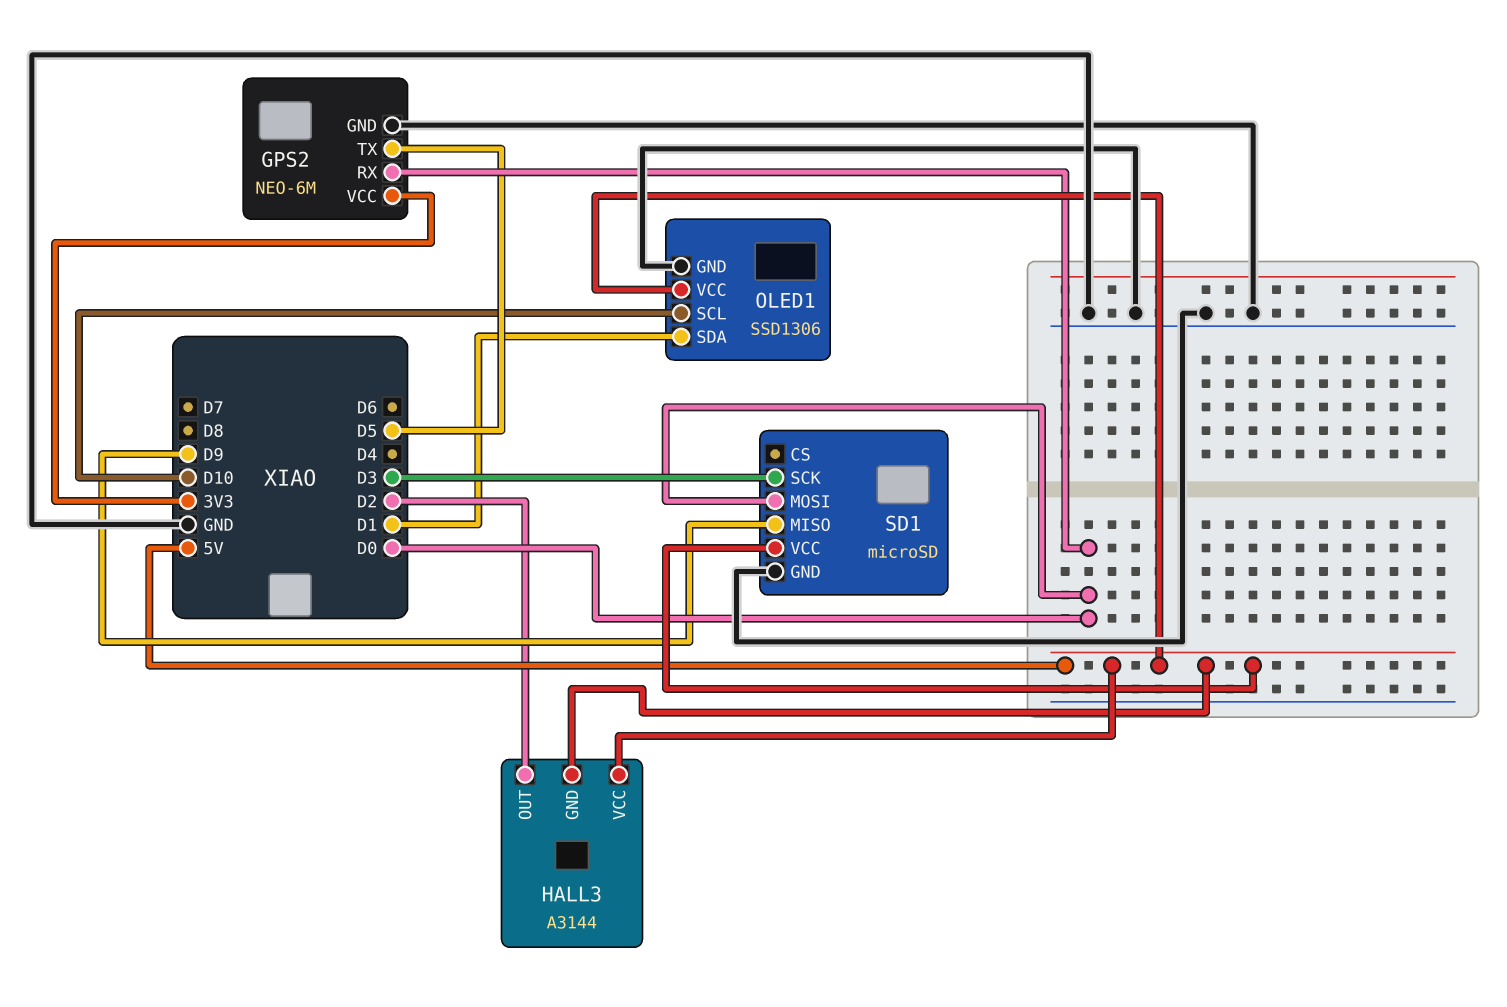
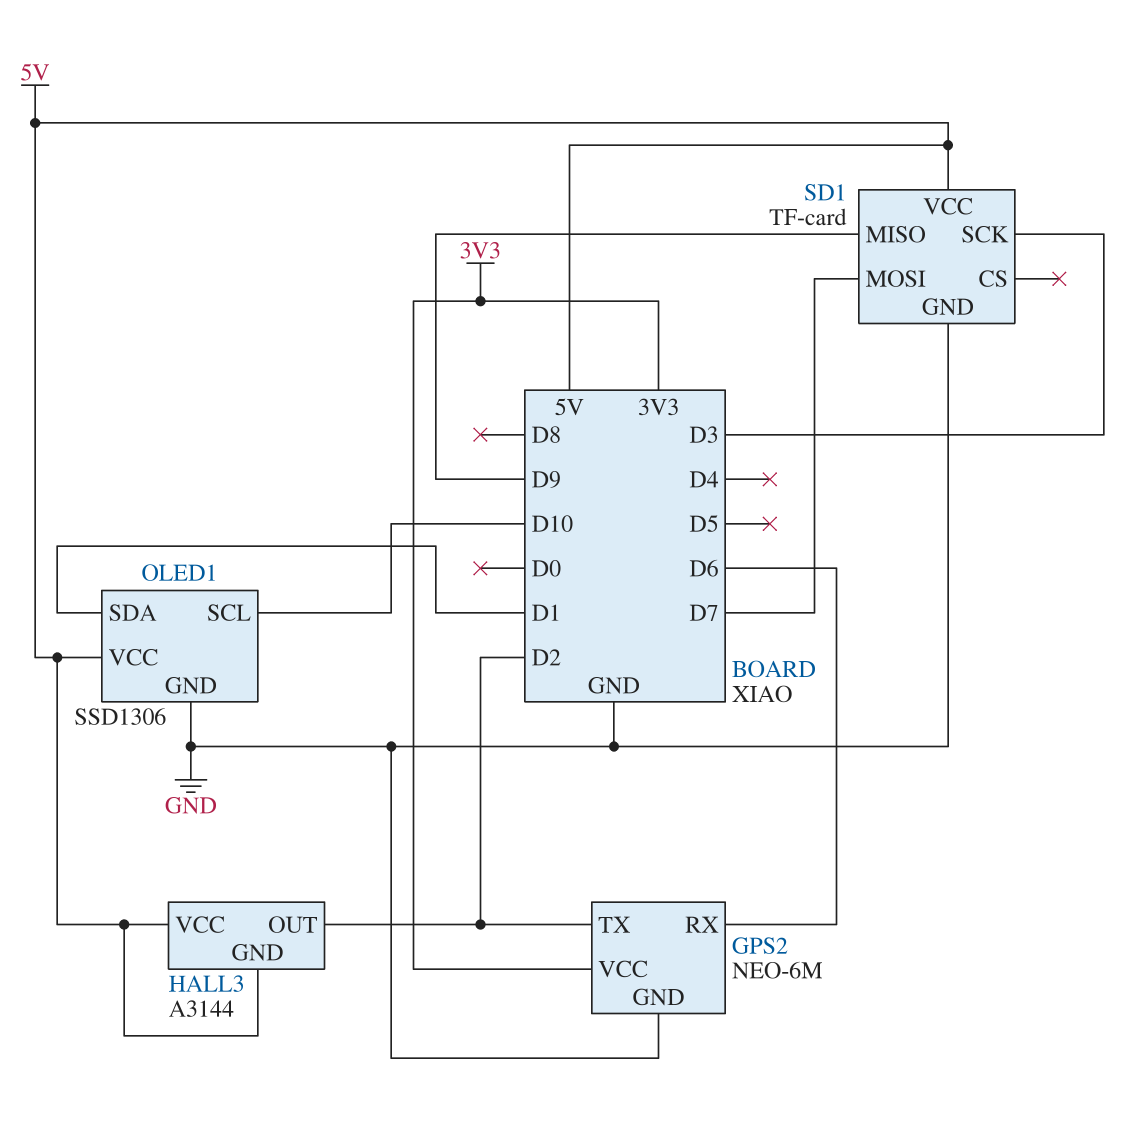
GPS2 pin RX: D0 -> D6
GPS2 pin TX: D5 -> D2
SD1: microSD -> TF-card
SD1 pin MOSI: D0 -> D7

